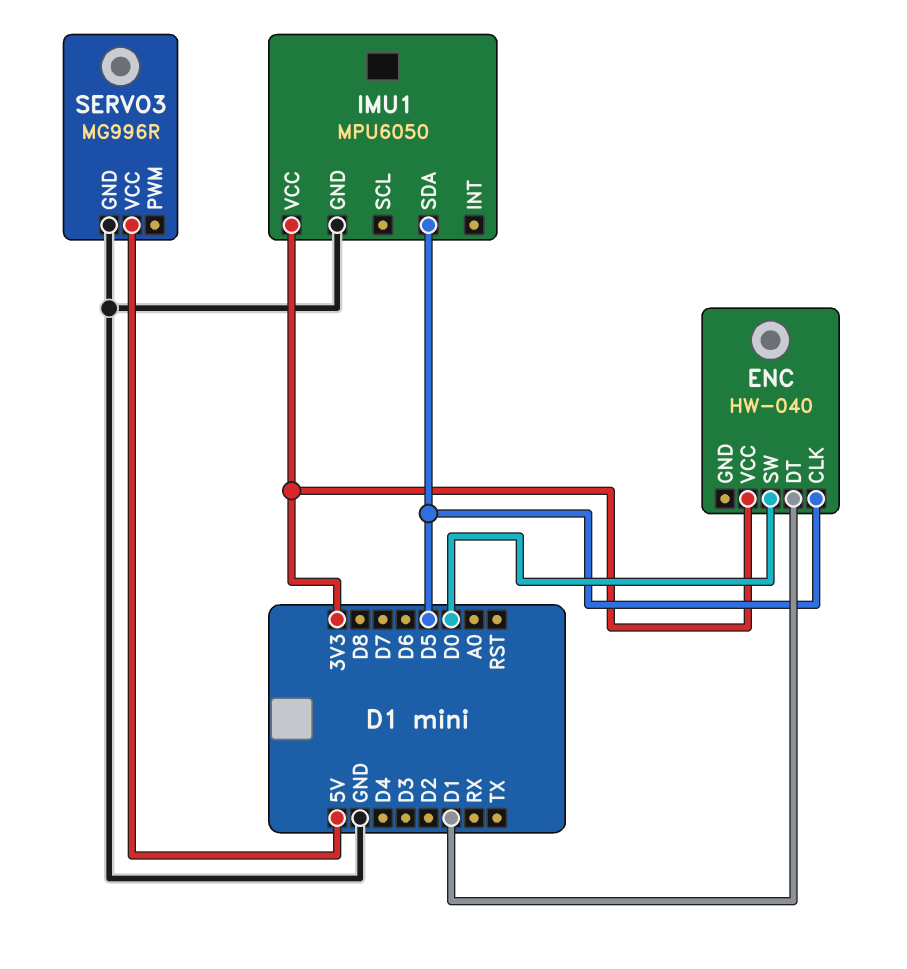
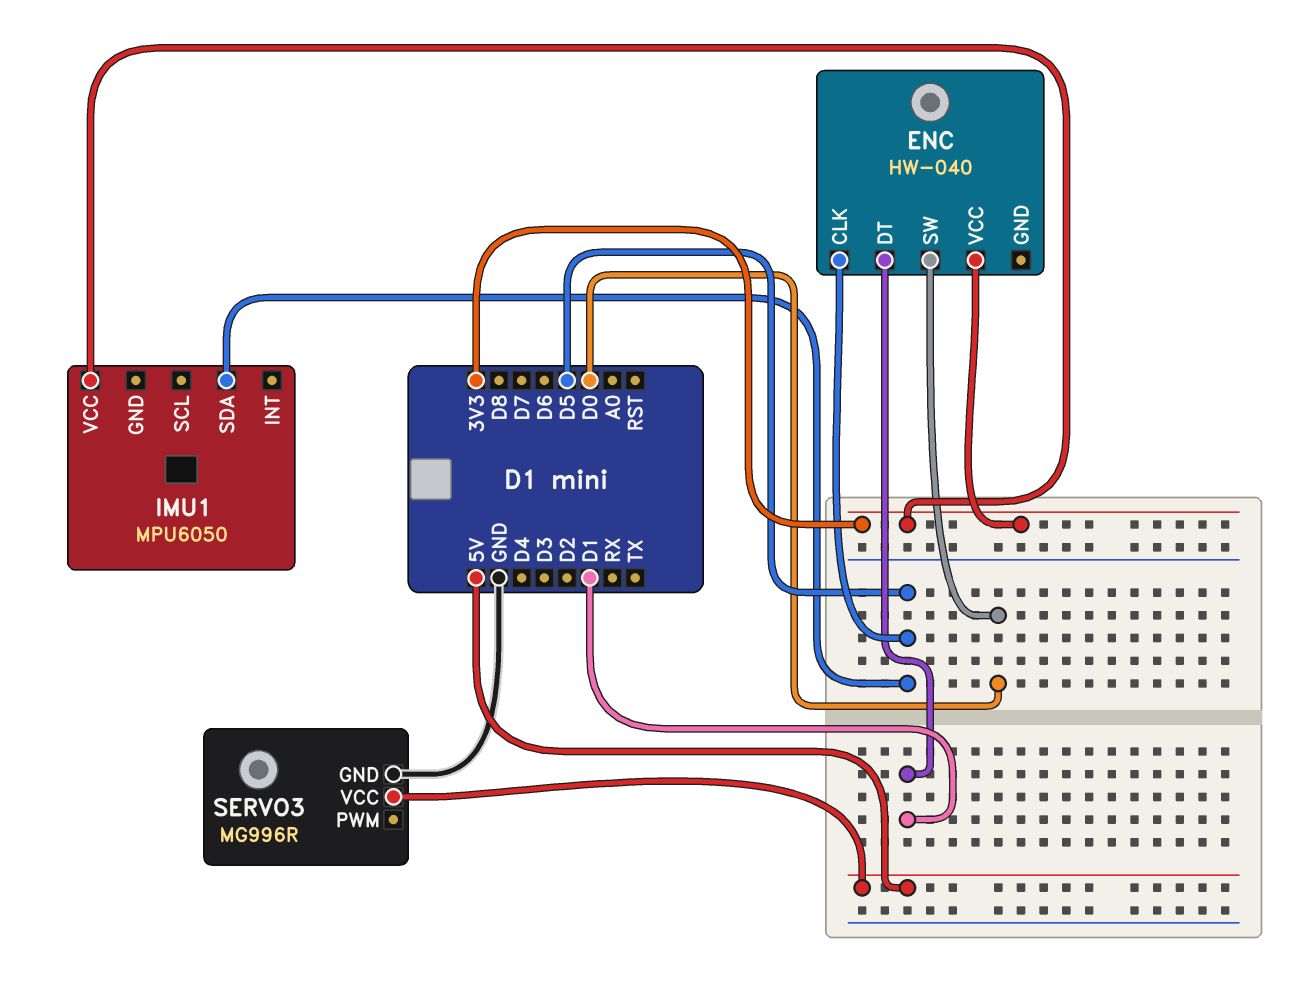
IMU1 pin GND: GND -> none

